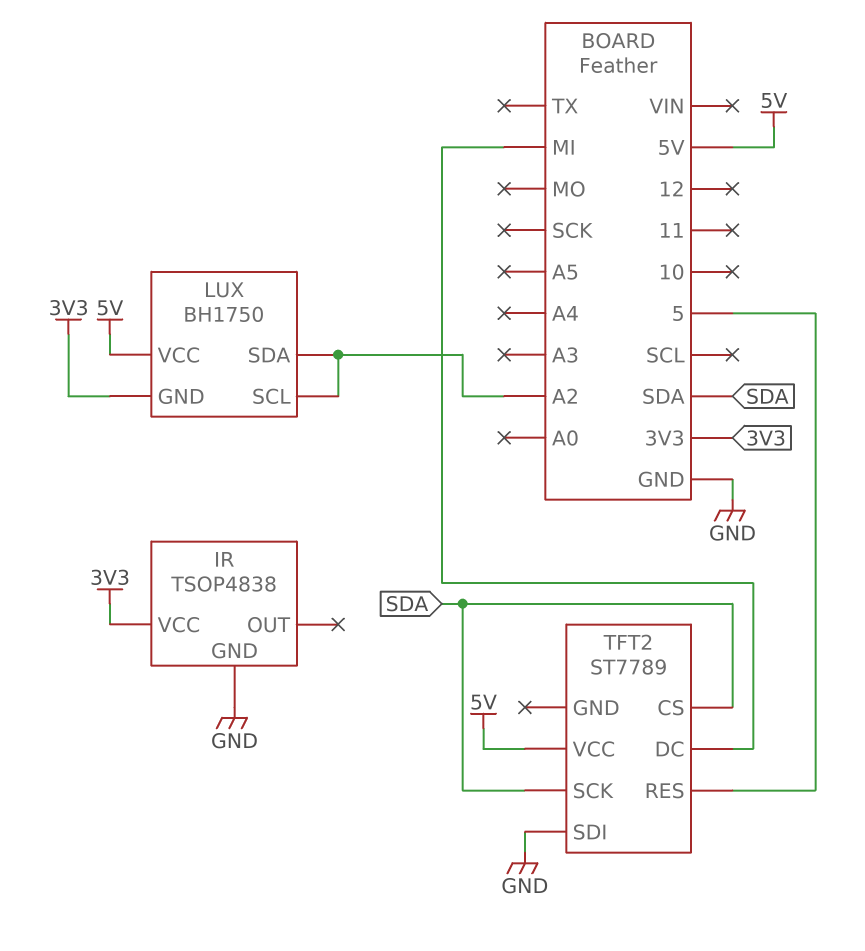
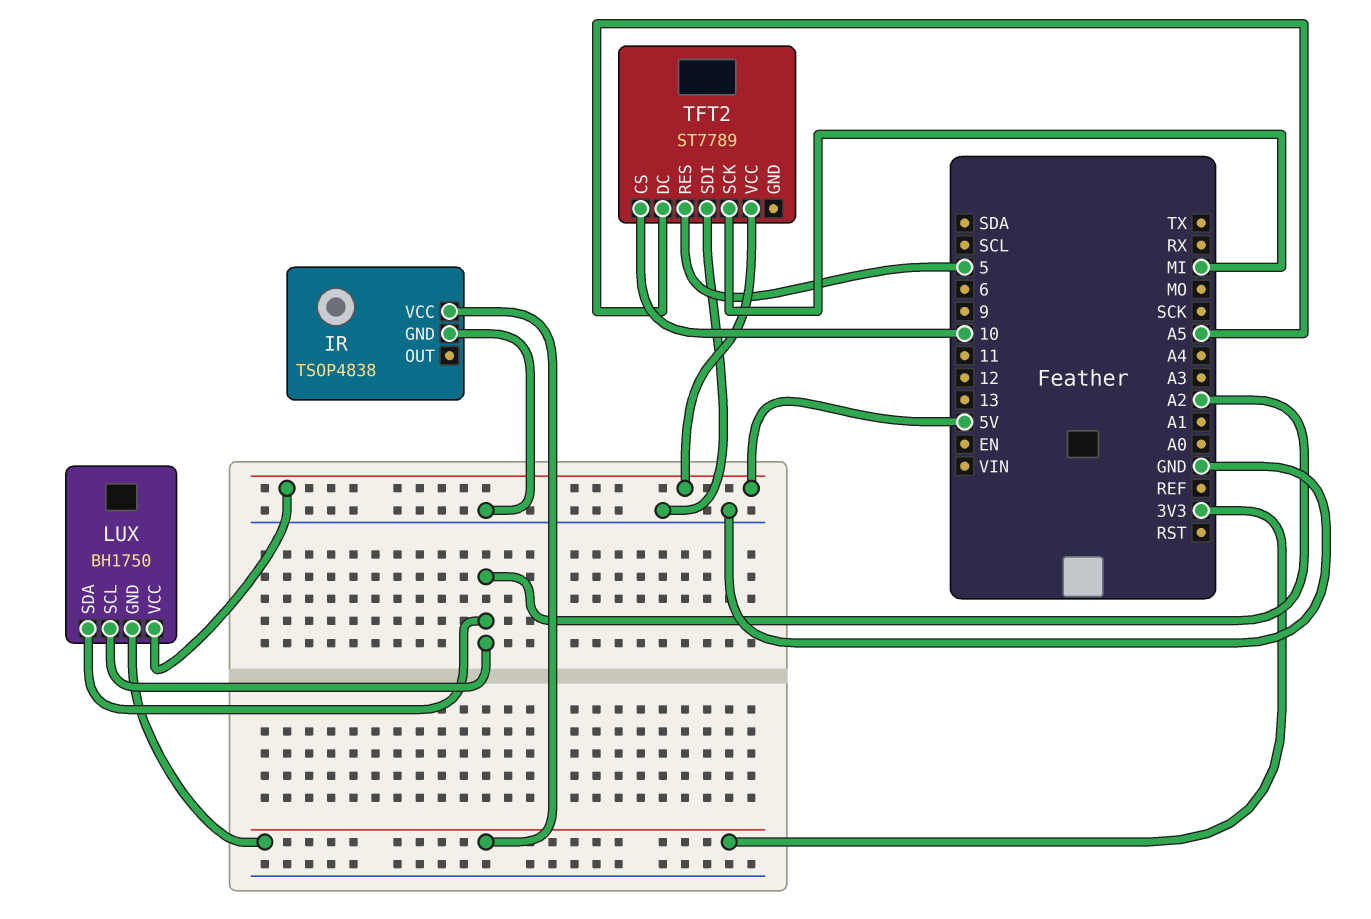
TFT2 pin CS: SDA -> 10
TFT2 pin DC: MI -> A5
TFT2 pin SCK: SDA -> MI

